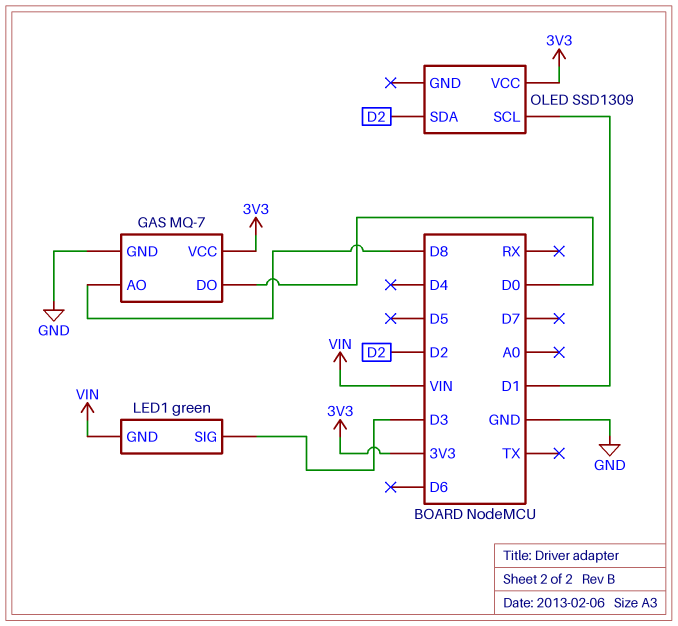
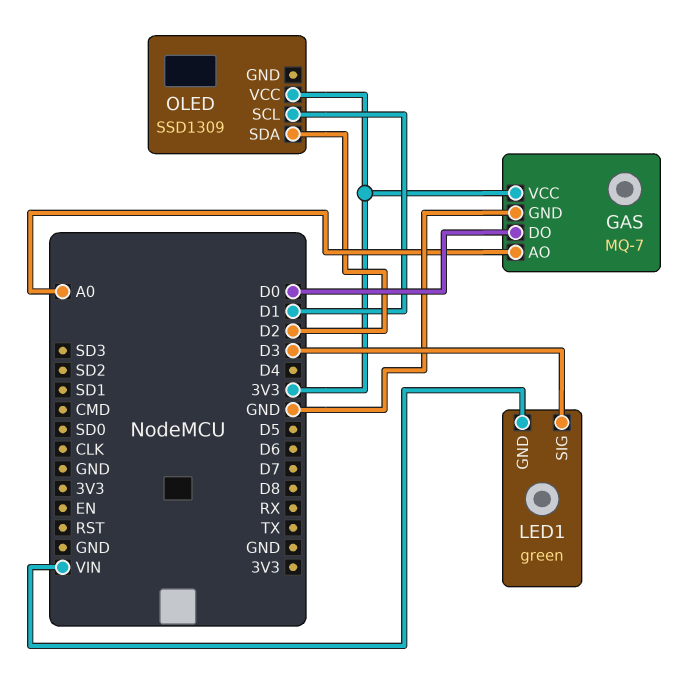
GAS pin AO: D8 -> A0

